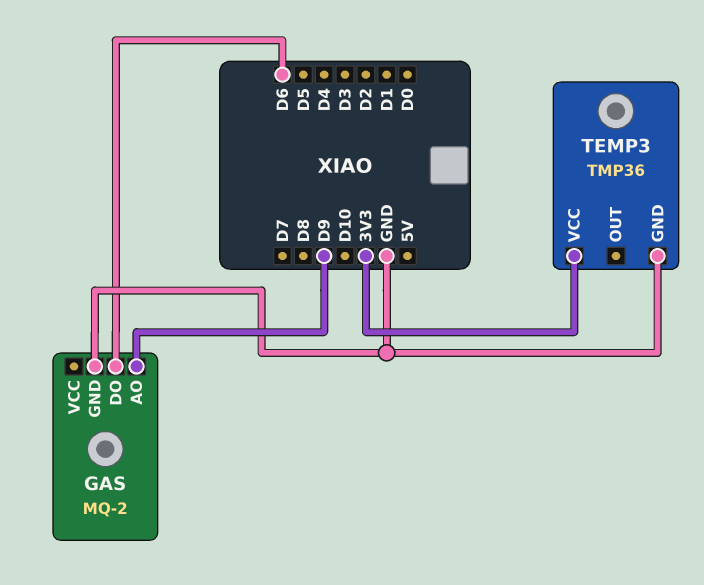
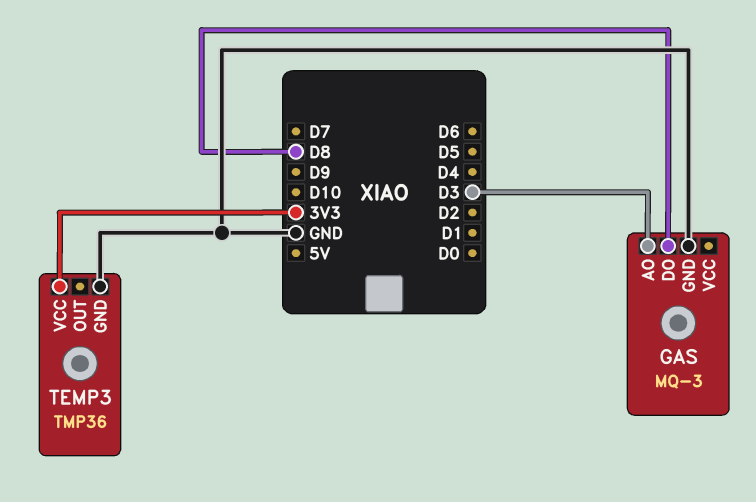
GAS: MQ-2 -> MQ-3
GAS pin AO: D9 -> D3
GAS pin DO: D6 -> D8

